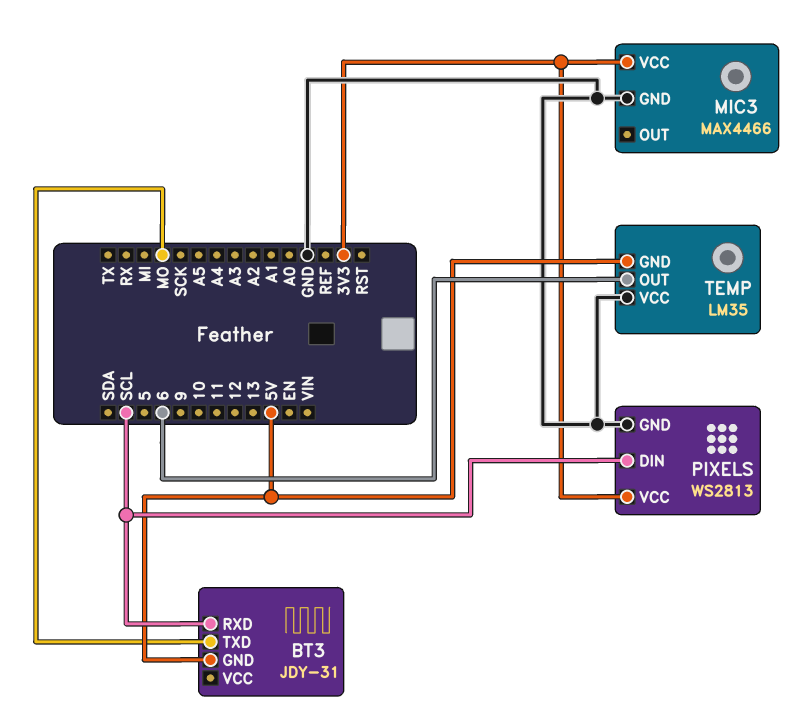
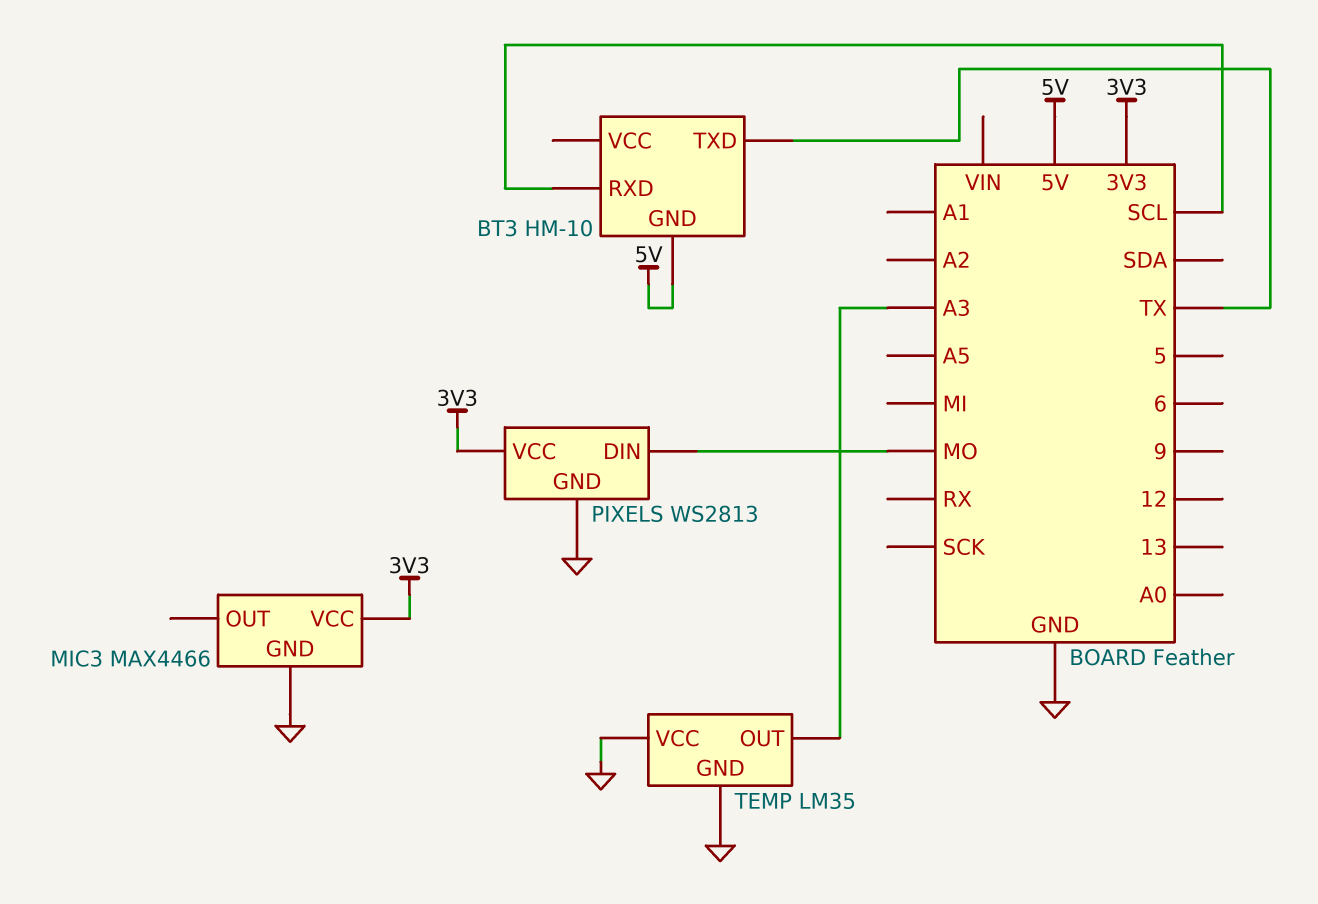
BT3: JDY-31 -> HM-10
BT3 pin TXD: MO -> TX
PIXELS pin DIN: SCL -> MO
TEMP pin GND: 5V -> GND
TEMP pin OUT: 6 -> A3

